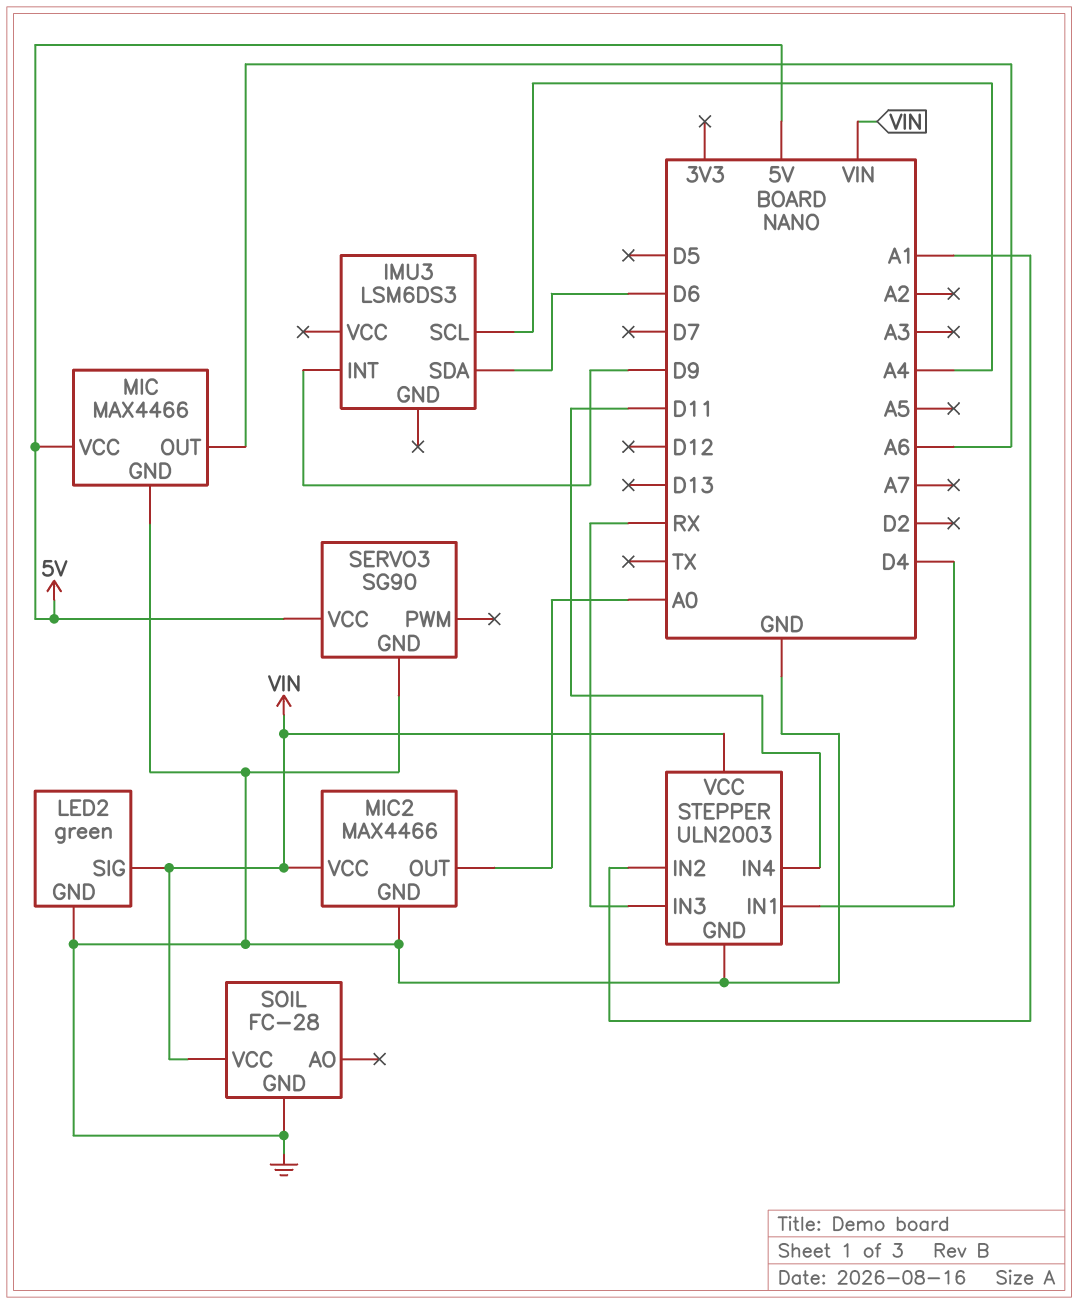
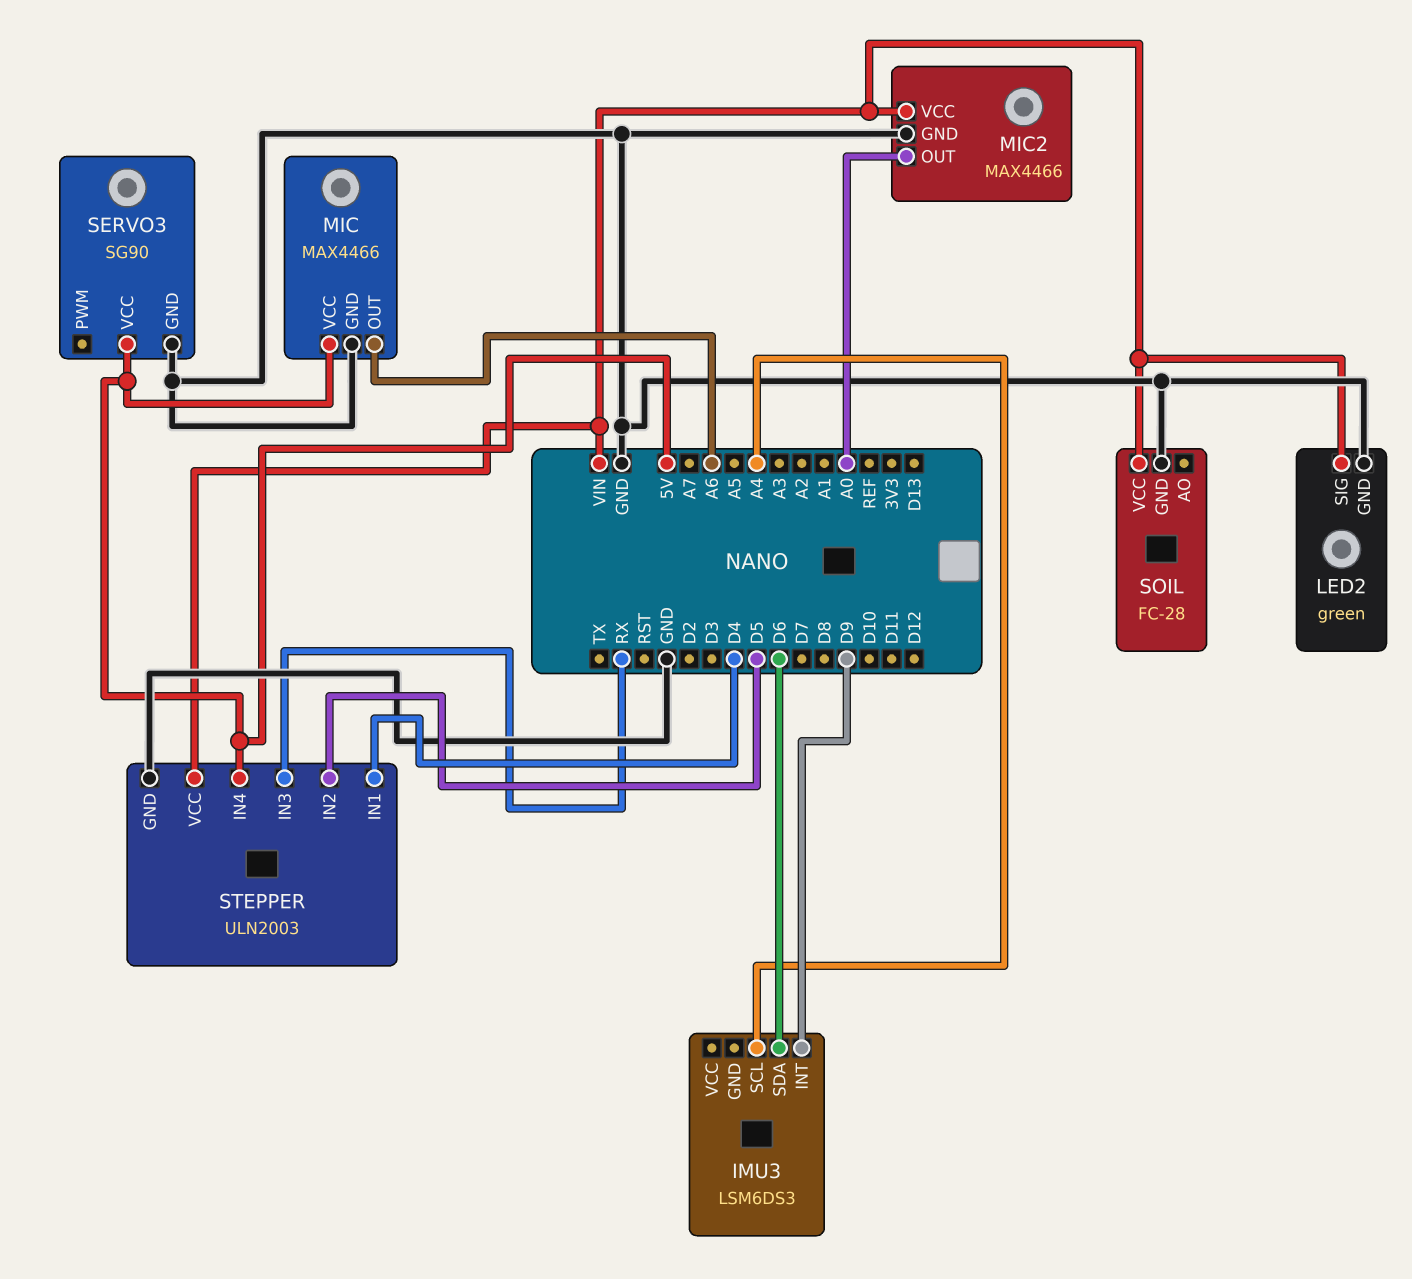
STEPPER pin IN2: A1 -> D5
STEPPER pin IN4: D11 -> 5V

